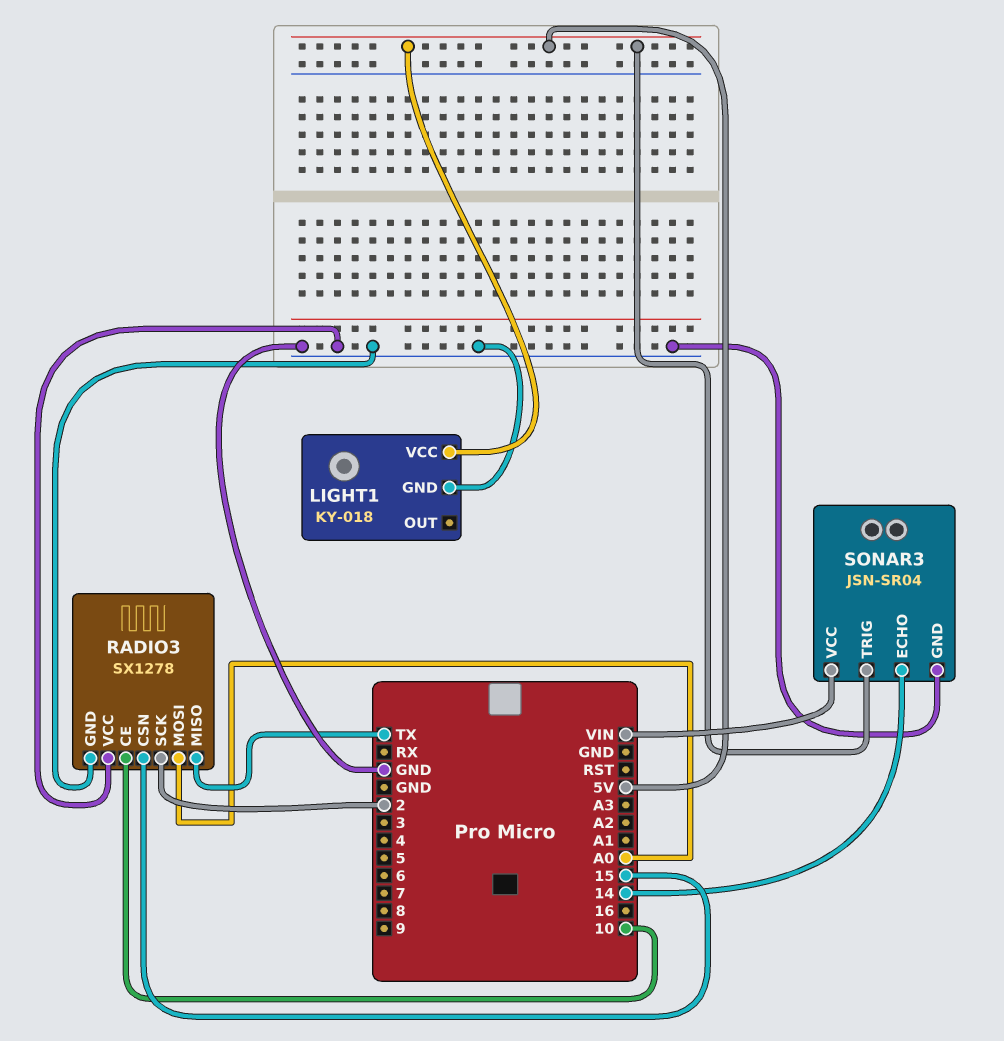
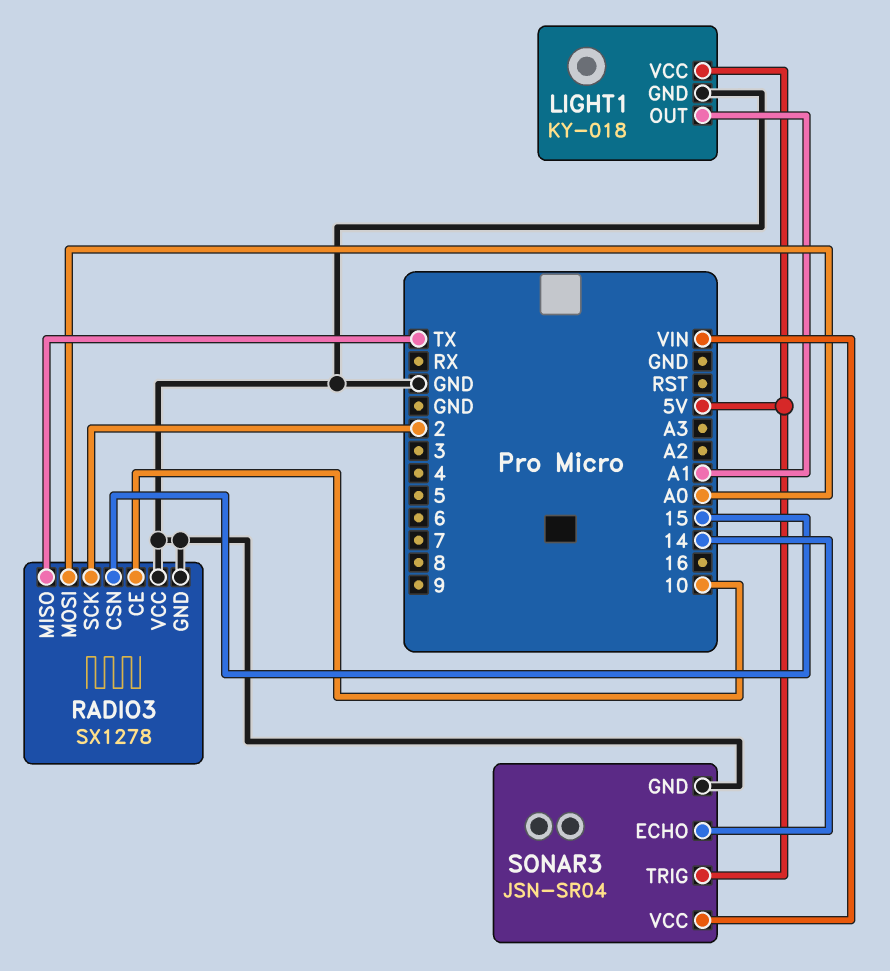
LIGHT1 pin OUT: none -> A1

